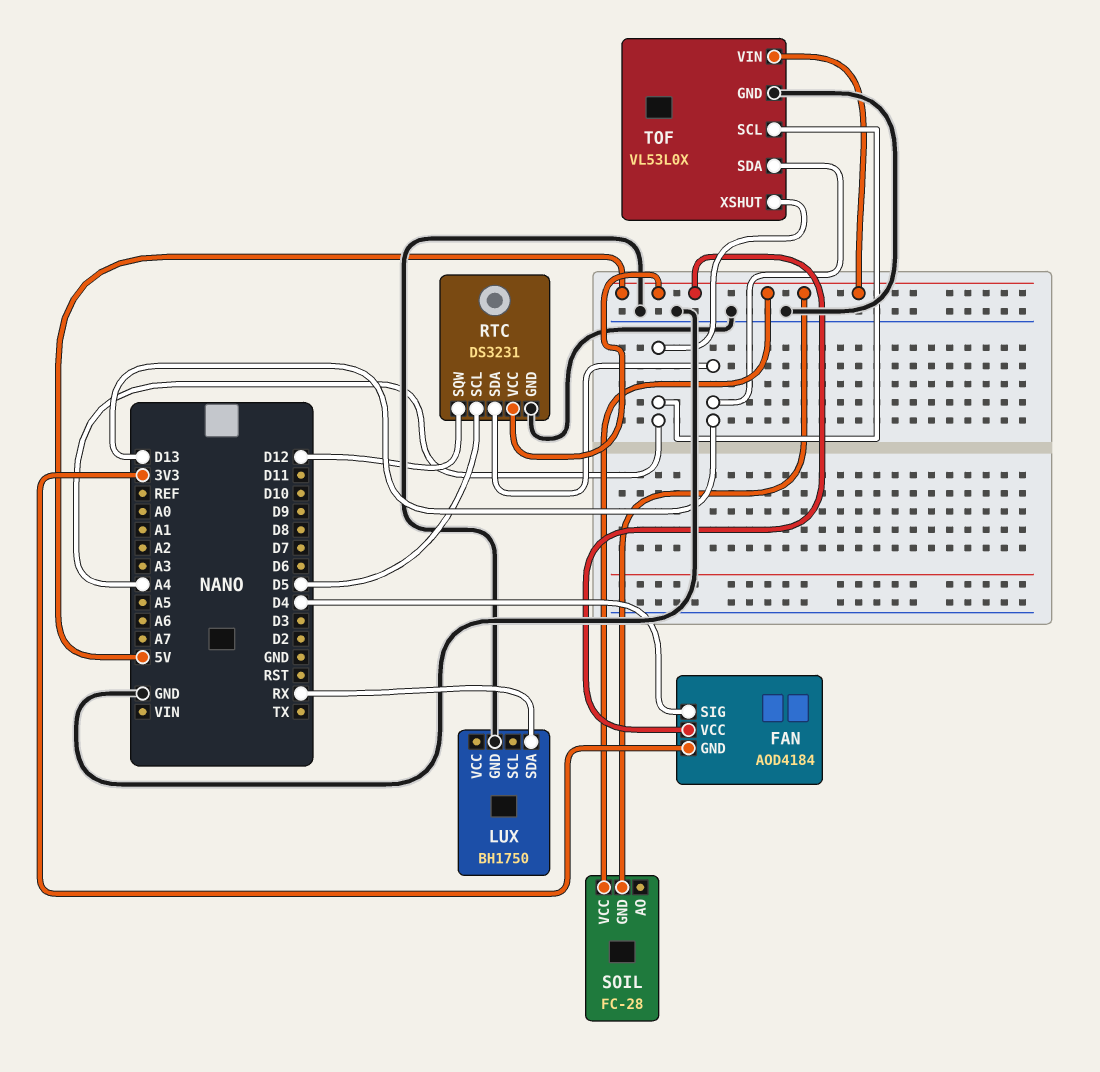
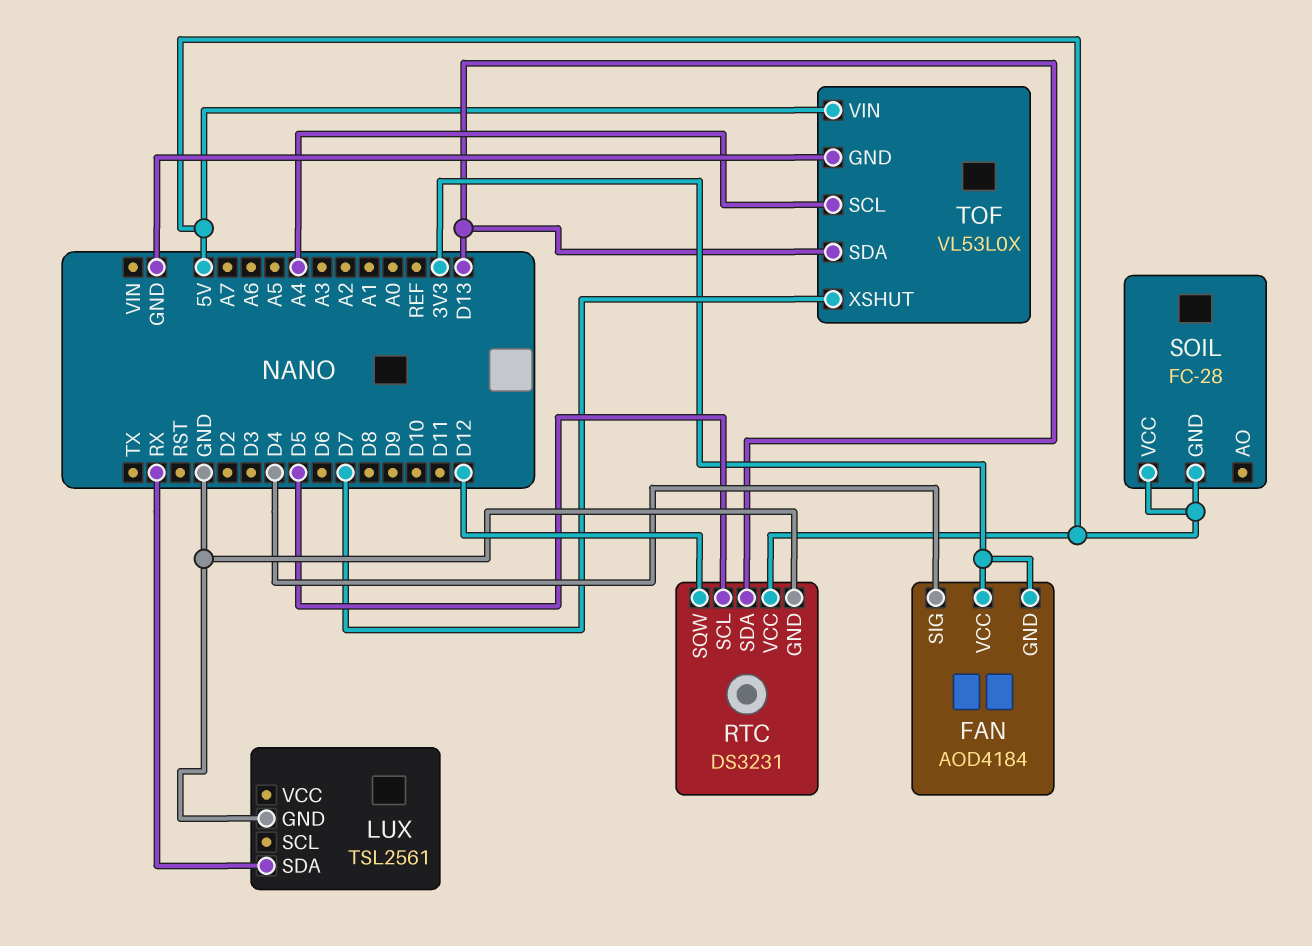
FAN pin VCC: 5V -> 3V3
LUX: BH1750 -> TSL2561
TOF pin XSHUT: A4 -> D7

